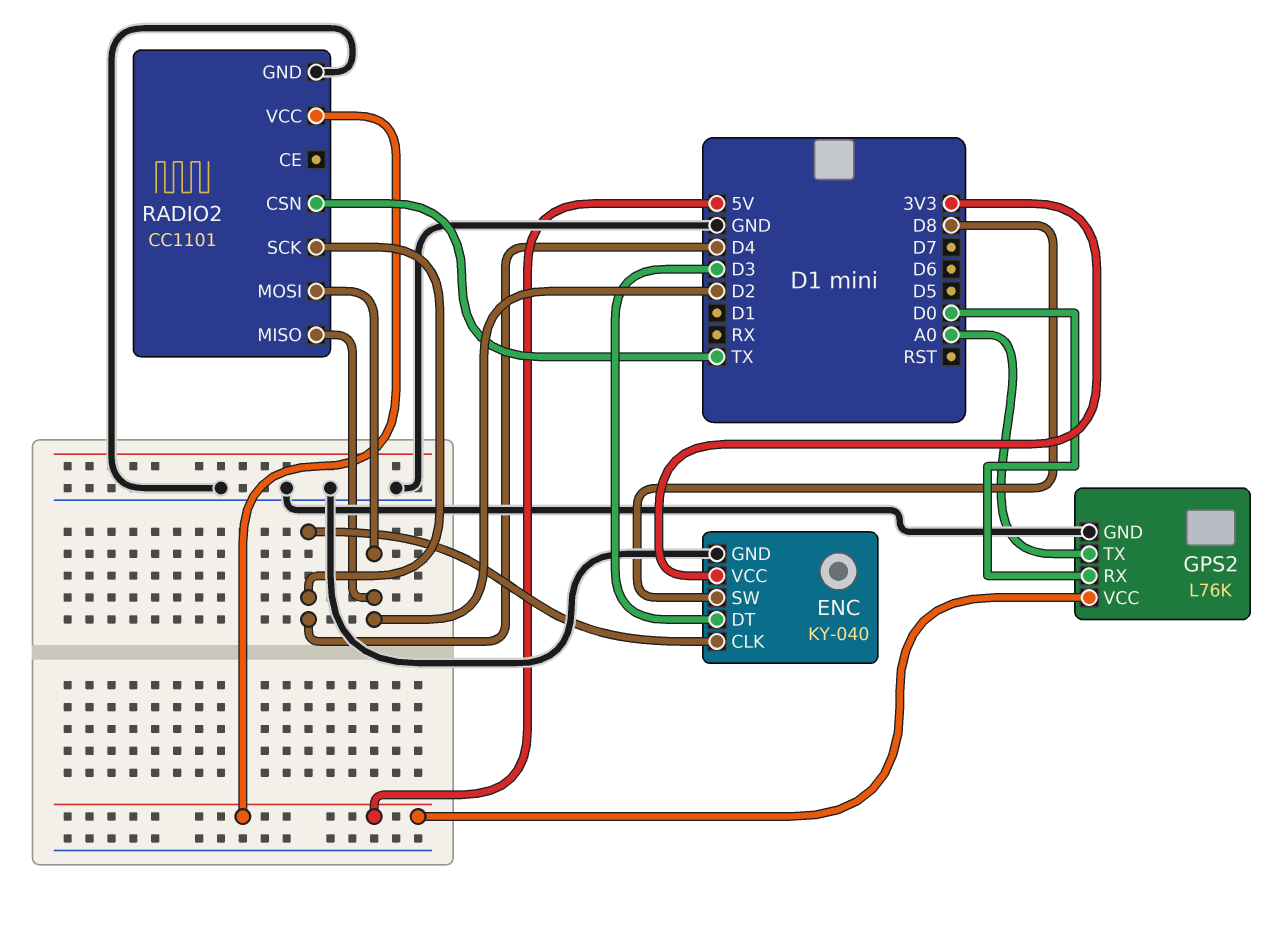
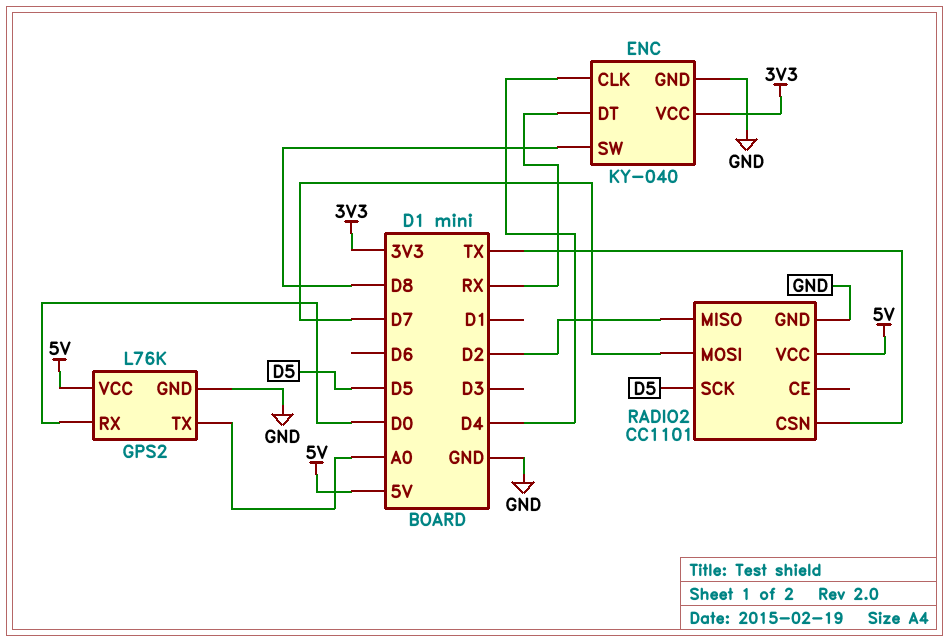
ENC pin DT: D3 -> RX
RADIO2 pin MOSI: D2 -> D7
RADIO2 pin SCK: D4 -> D5

